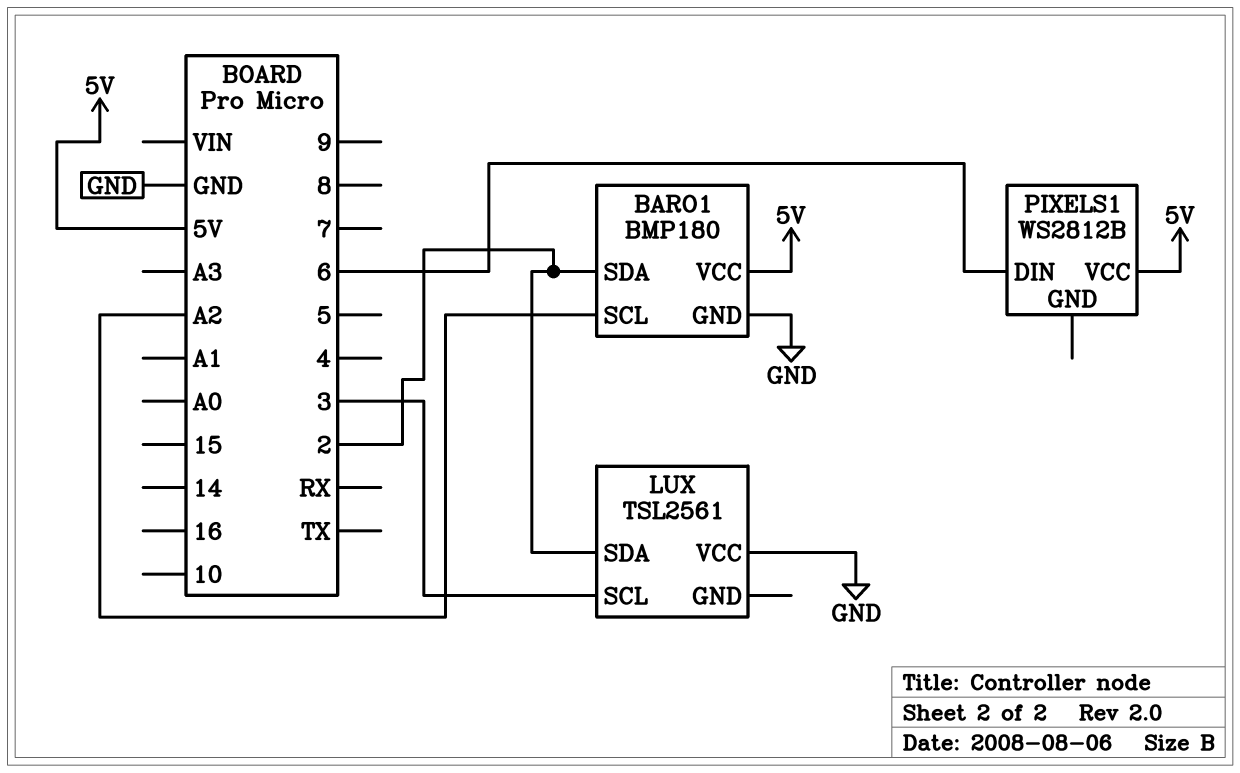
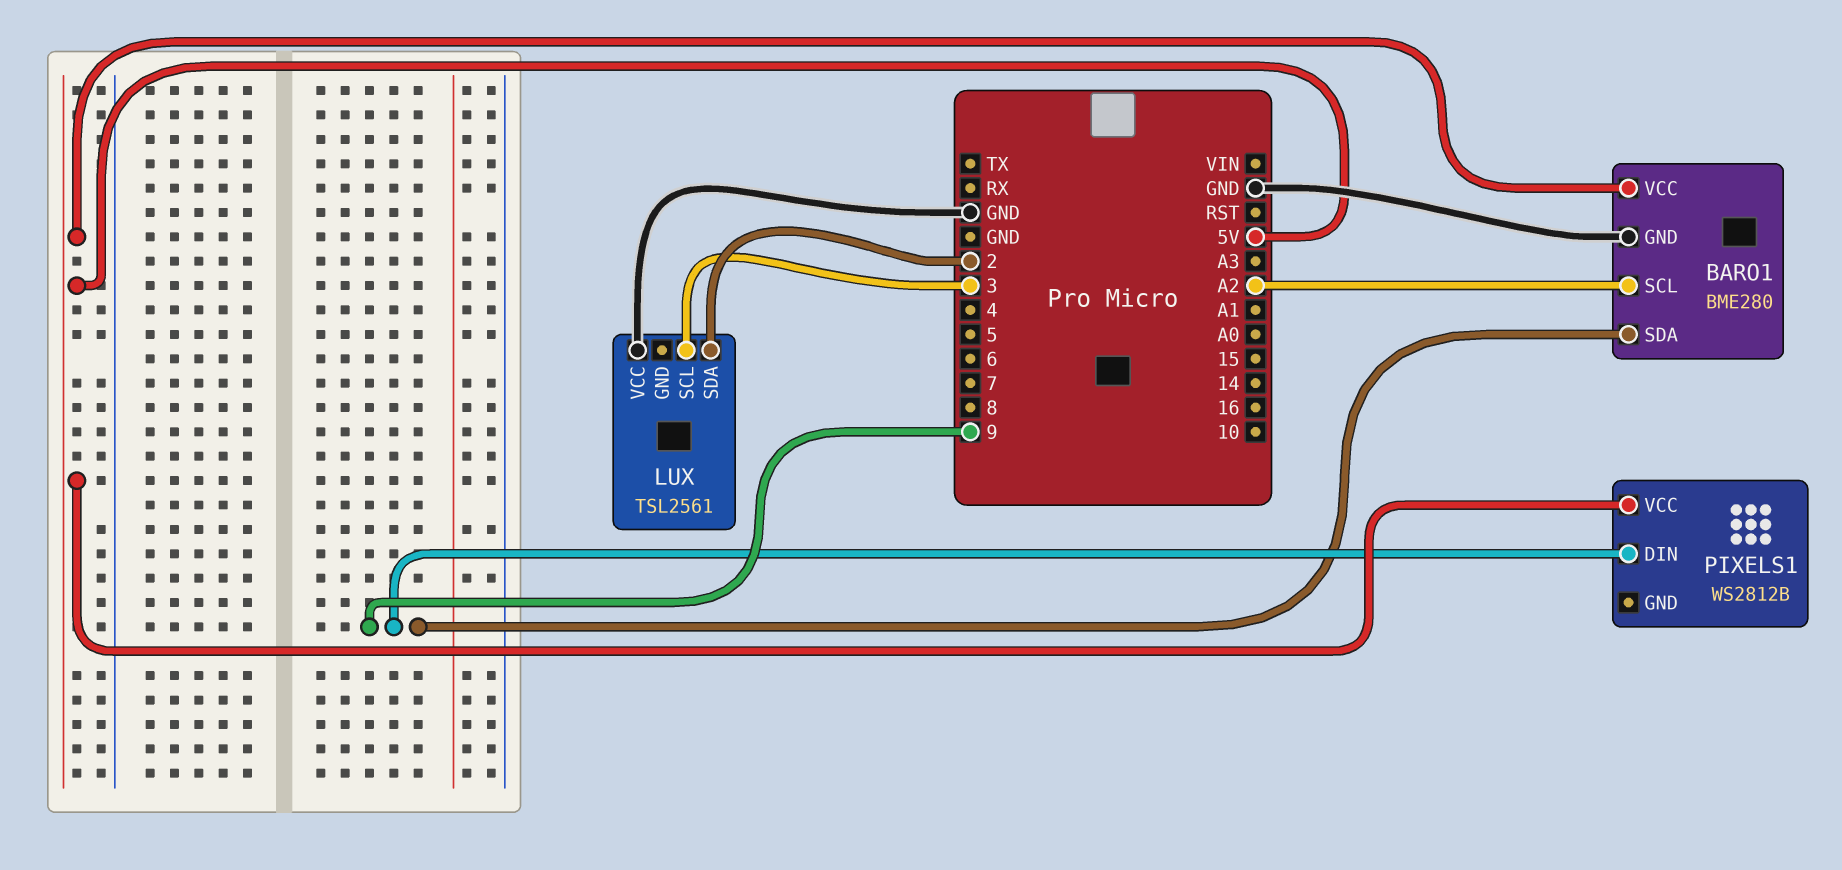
BARO1: BMP180 -> BME280
BARO1 pin SDA: 2 -> 9
PIXELS1 pin DIN: 6 -> 9

